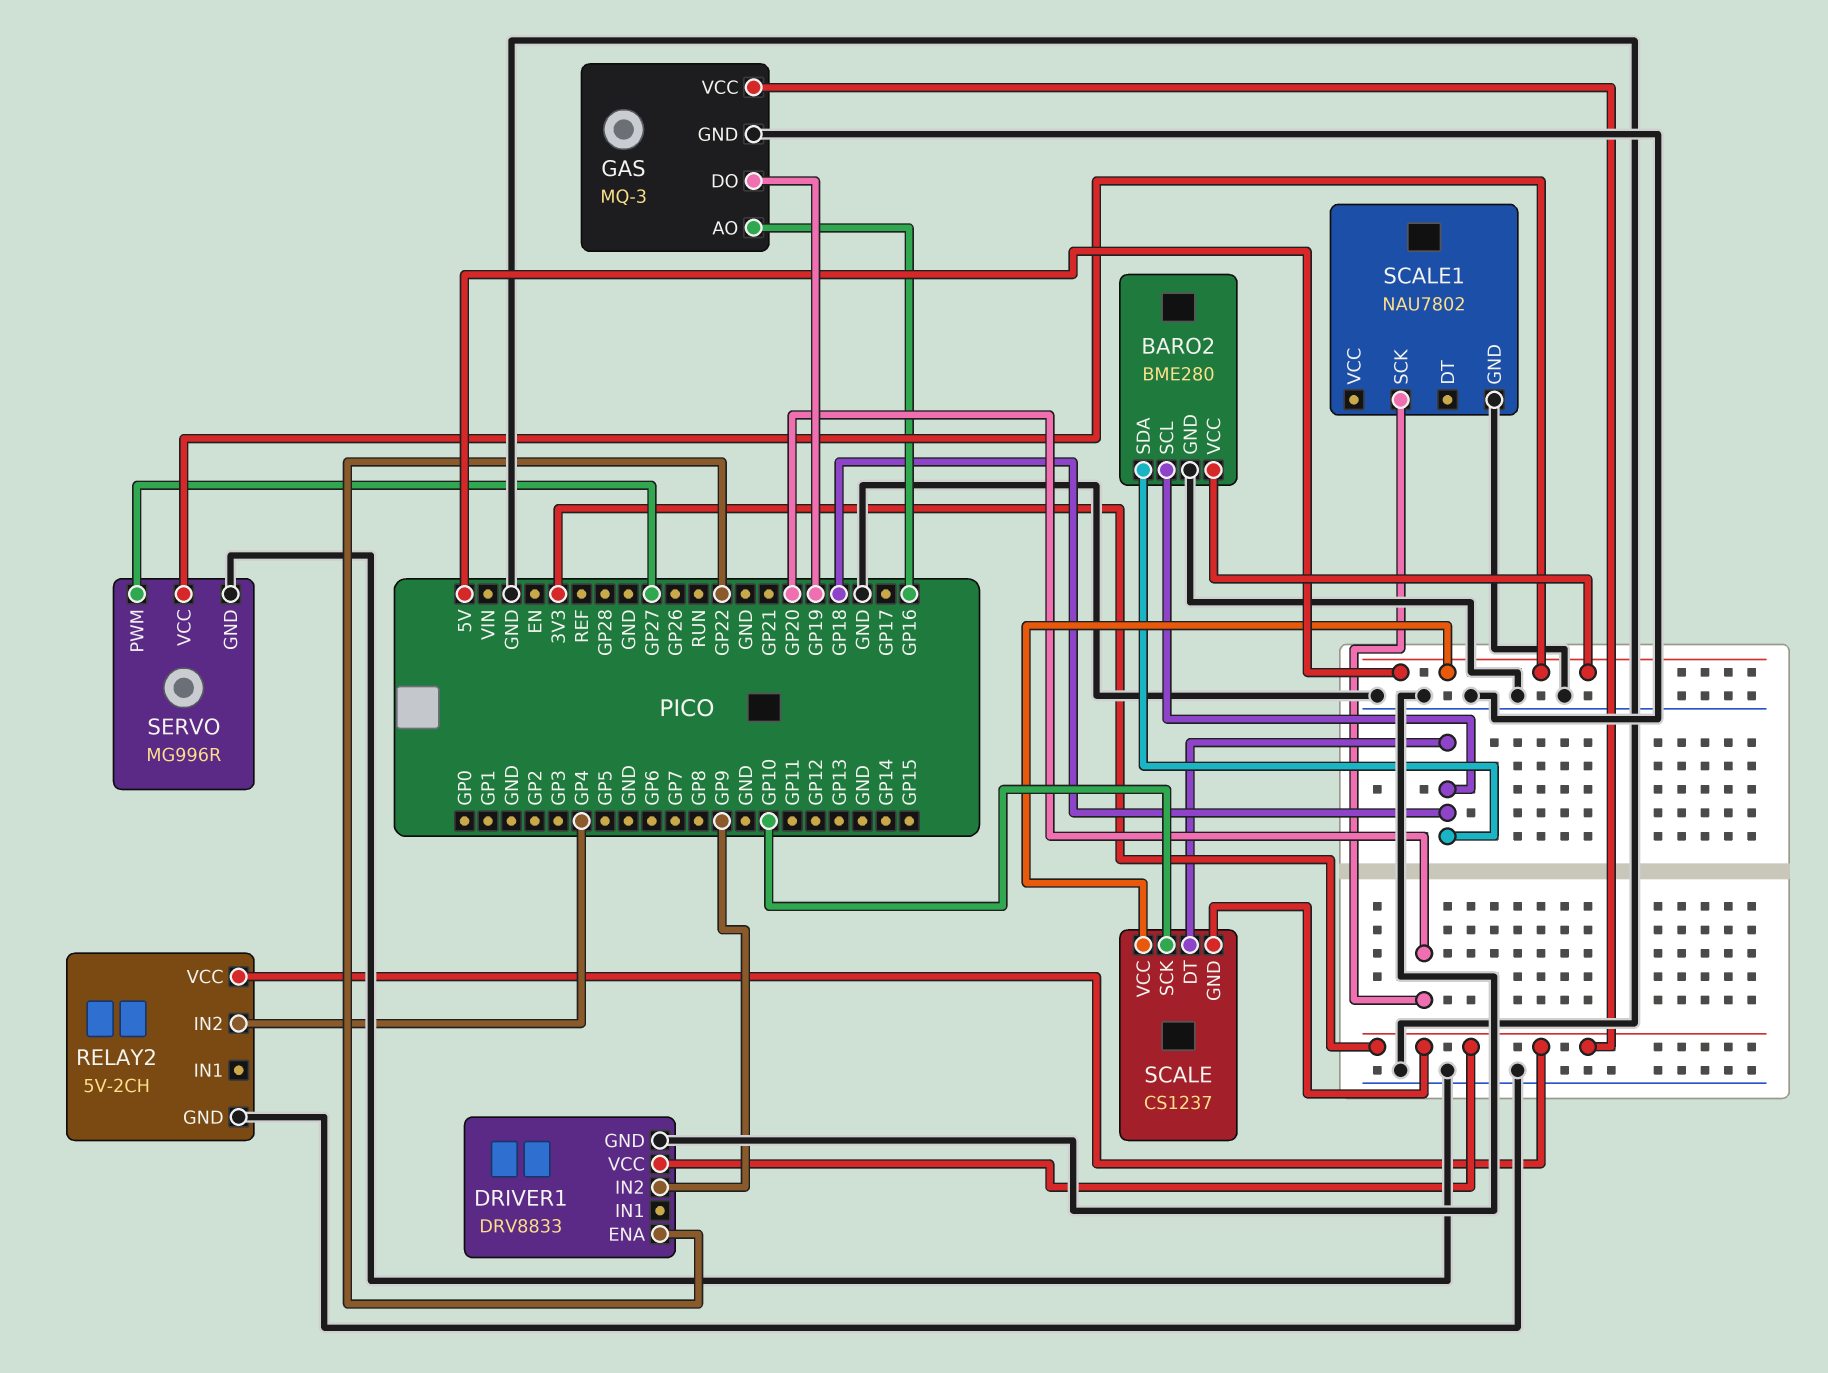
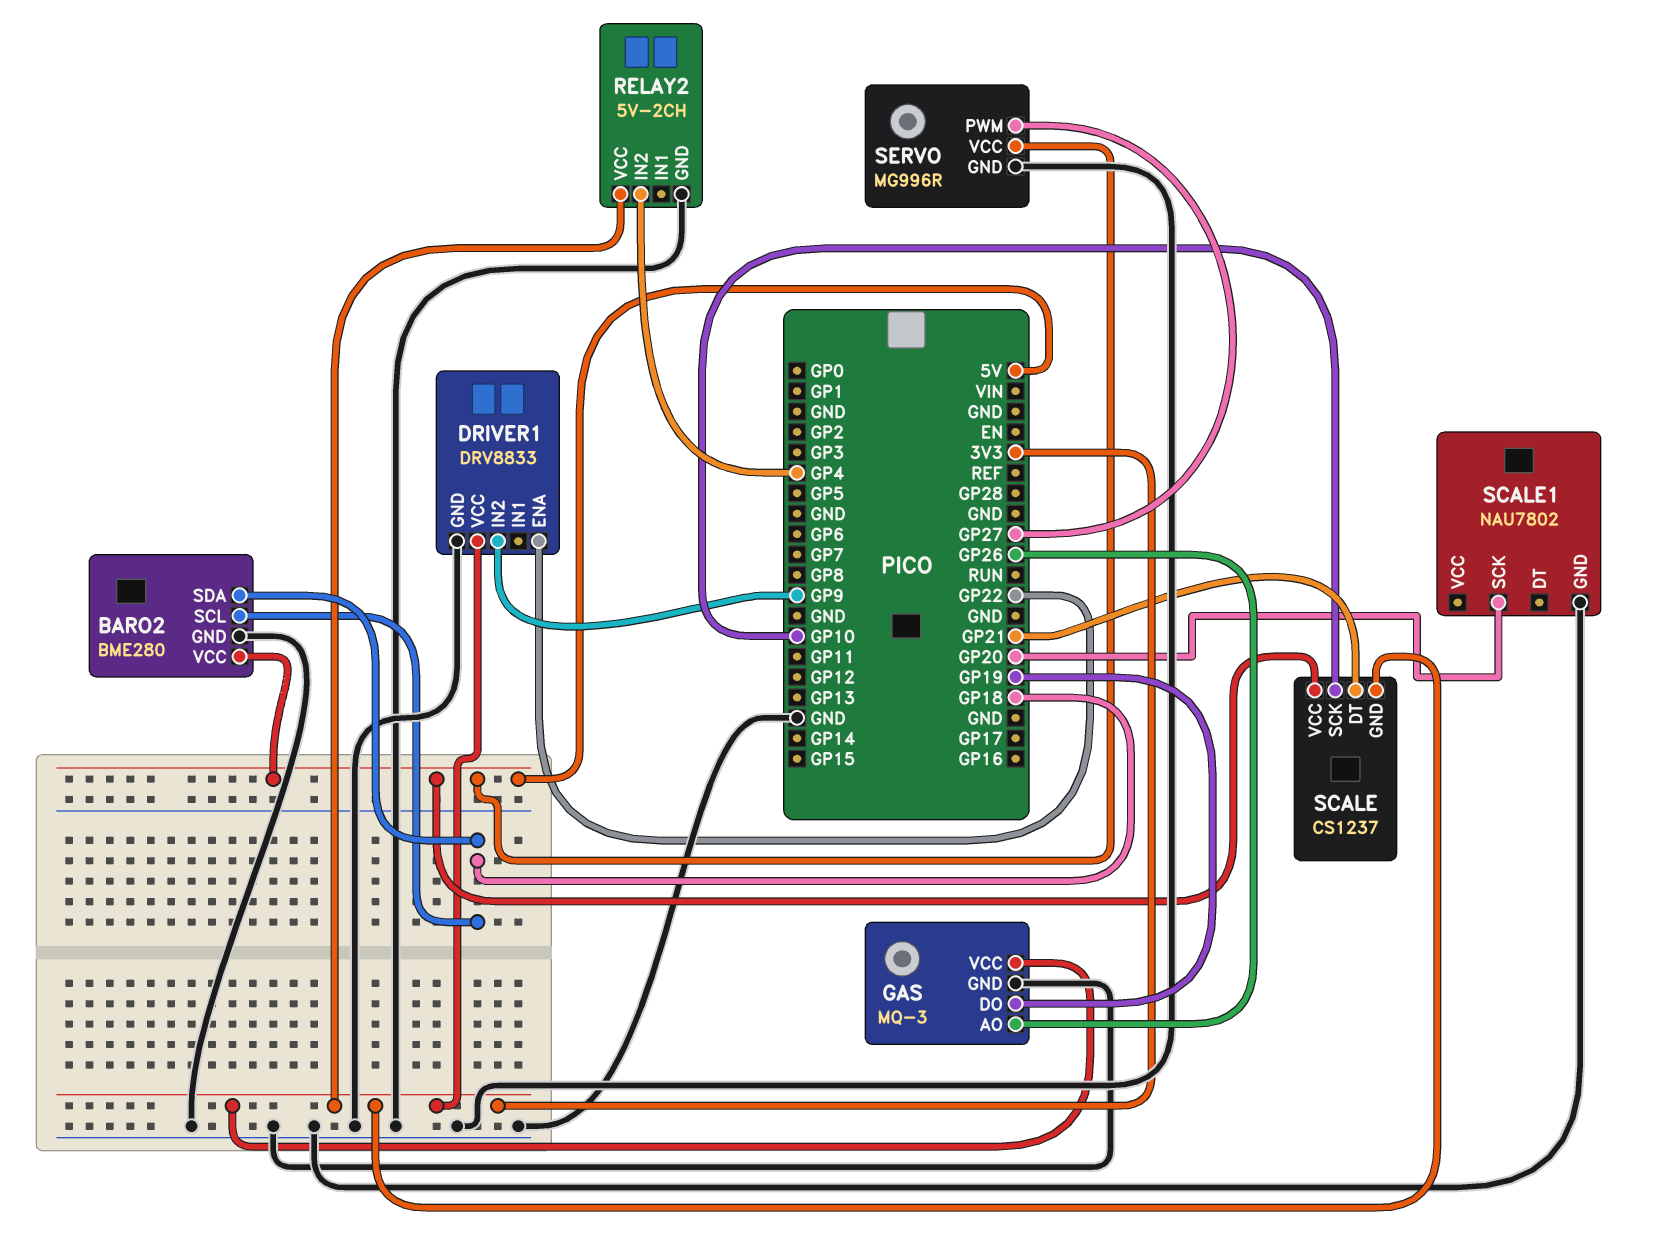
GAS pin AO: GP16 -> GP26
SCALE pin DT: GP18 -> GP21

